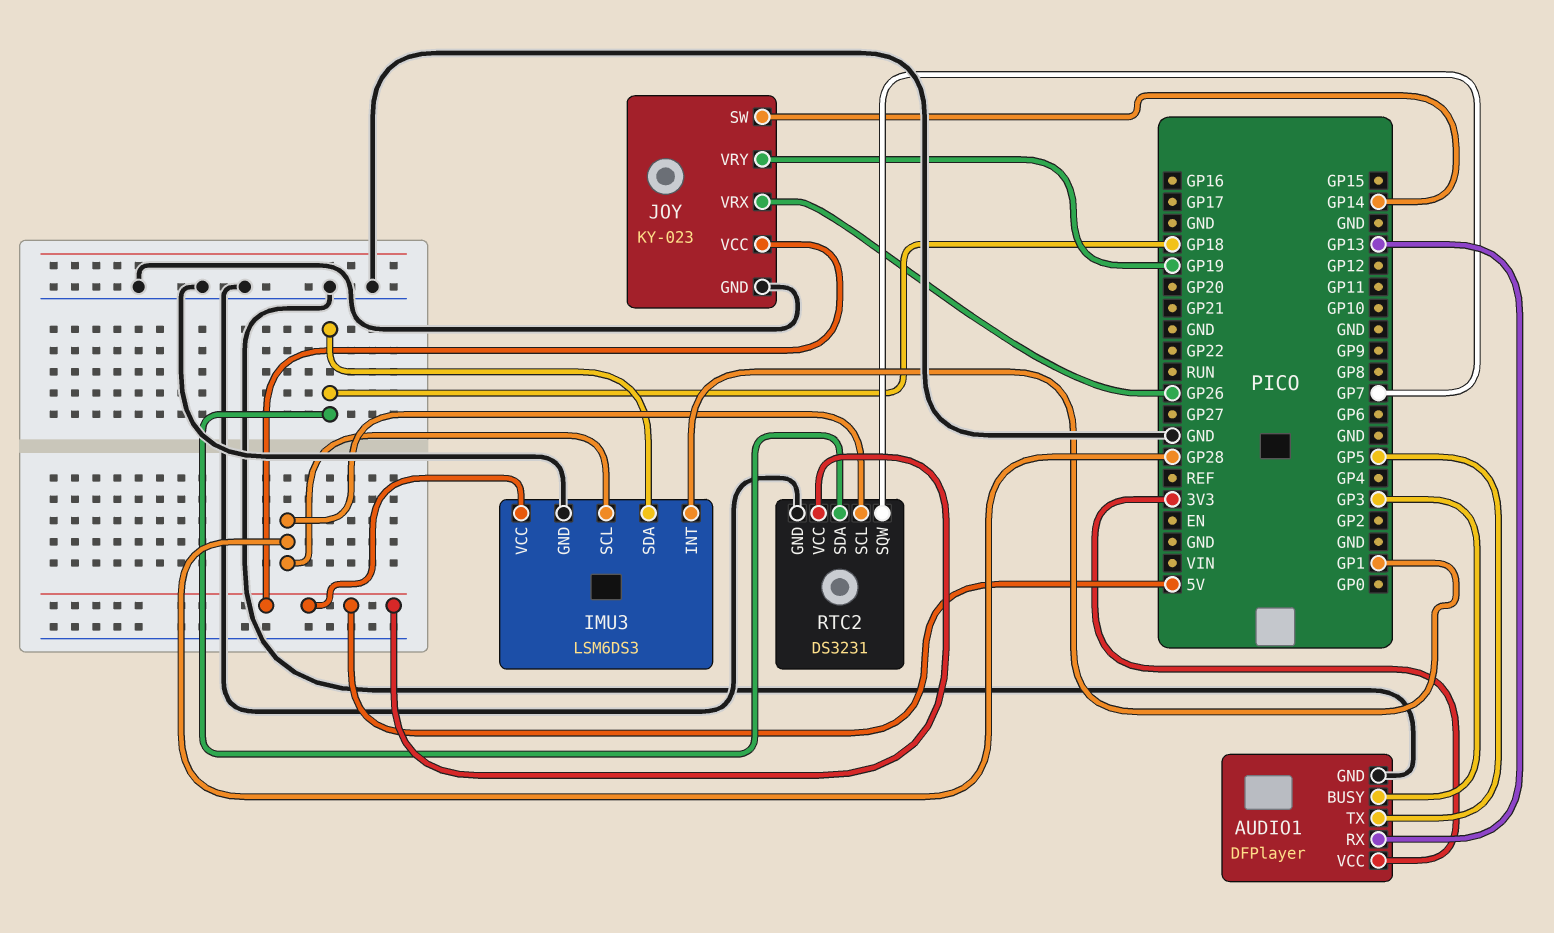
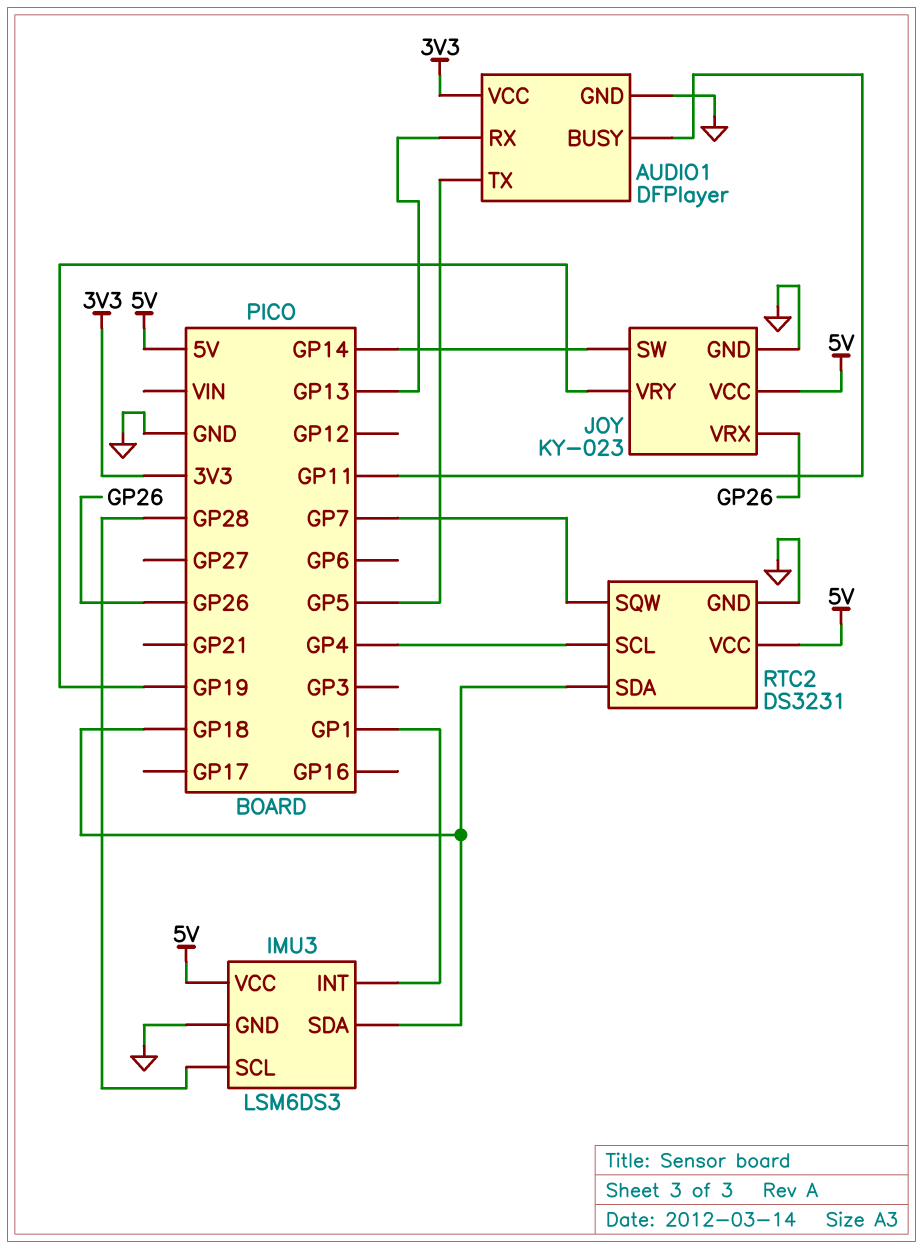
AUDIO1 pin BUSY: GP3 -> GP11
RTC2 pin SCL: GP28 -> GP4

